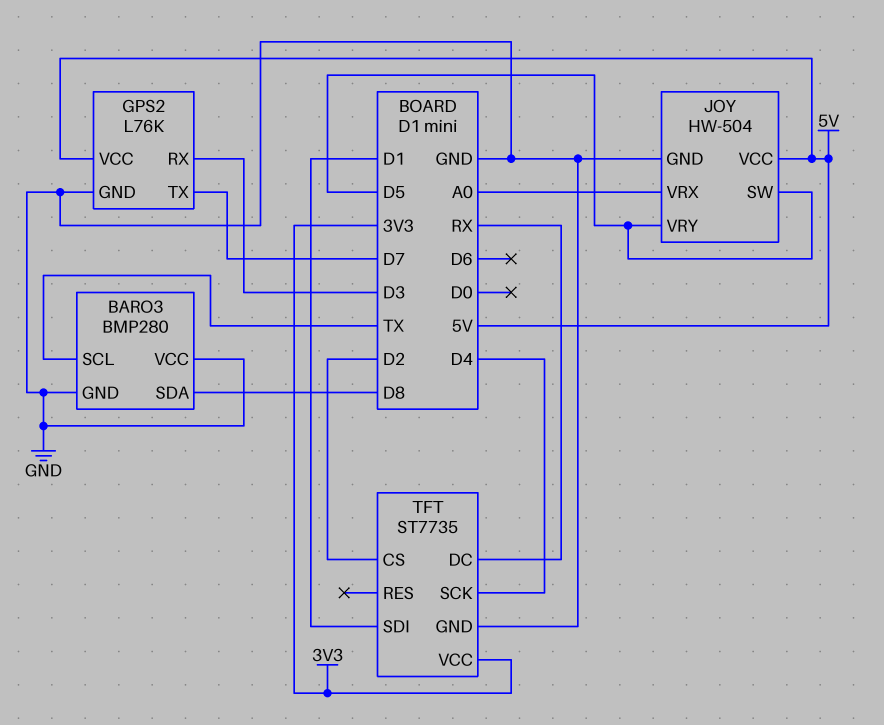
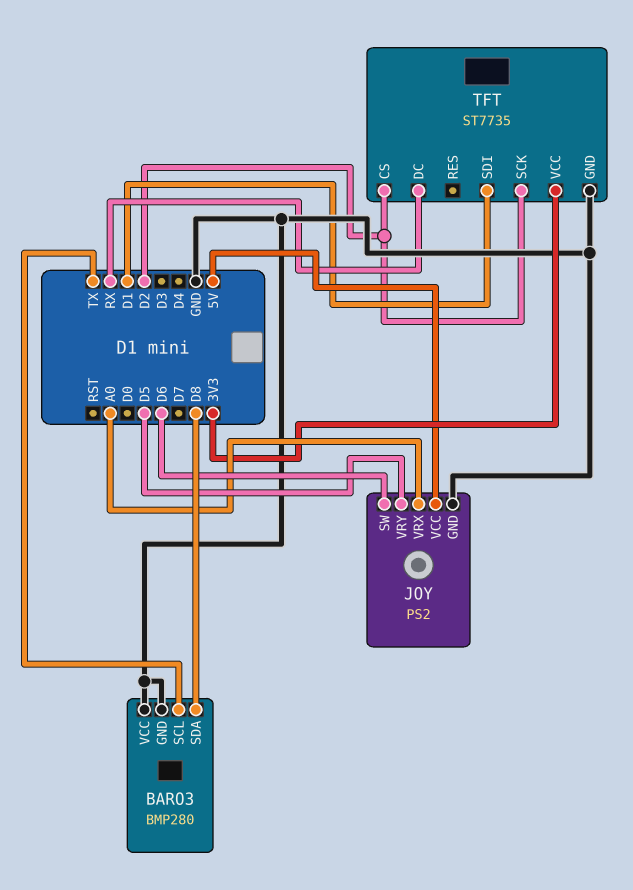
GPS2: L76K -> none
GPS2 pin GND: GND -> none
GPS2 pin RX: D3 -> none
GPS2 pin TX: D7 -> none
GPS2 pin VCC: 5V -> none
JOY: HW-504 -> PS2
JOY pin SW: D5 -> D6
TFT pin SCK: D4 -> D2

